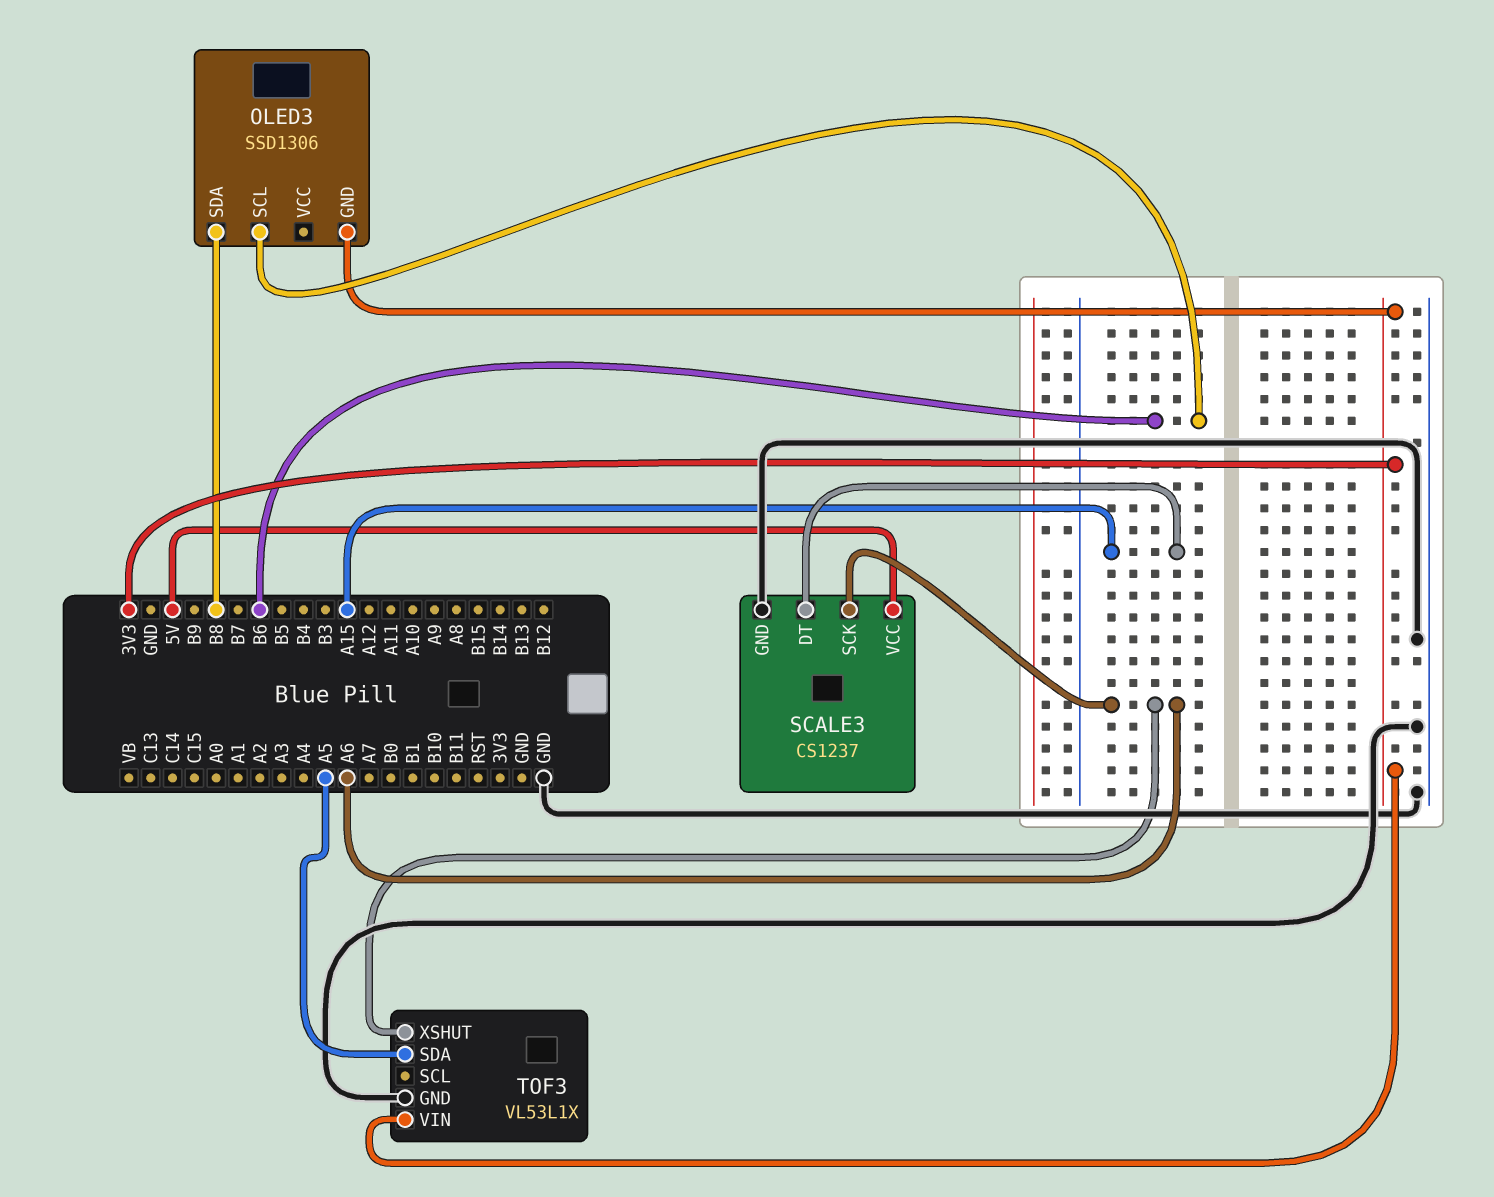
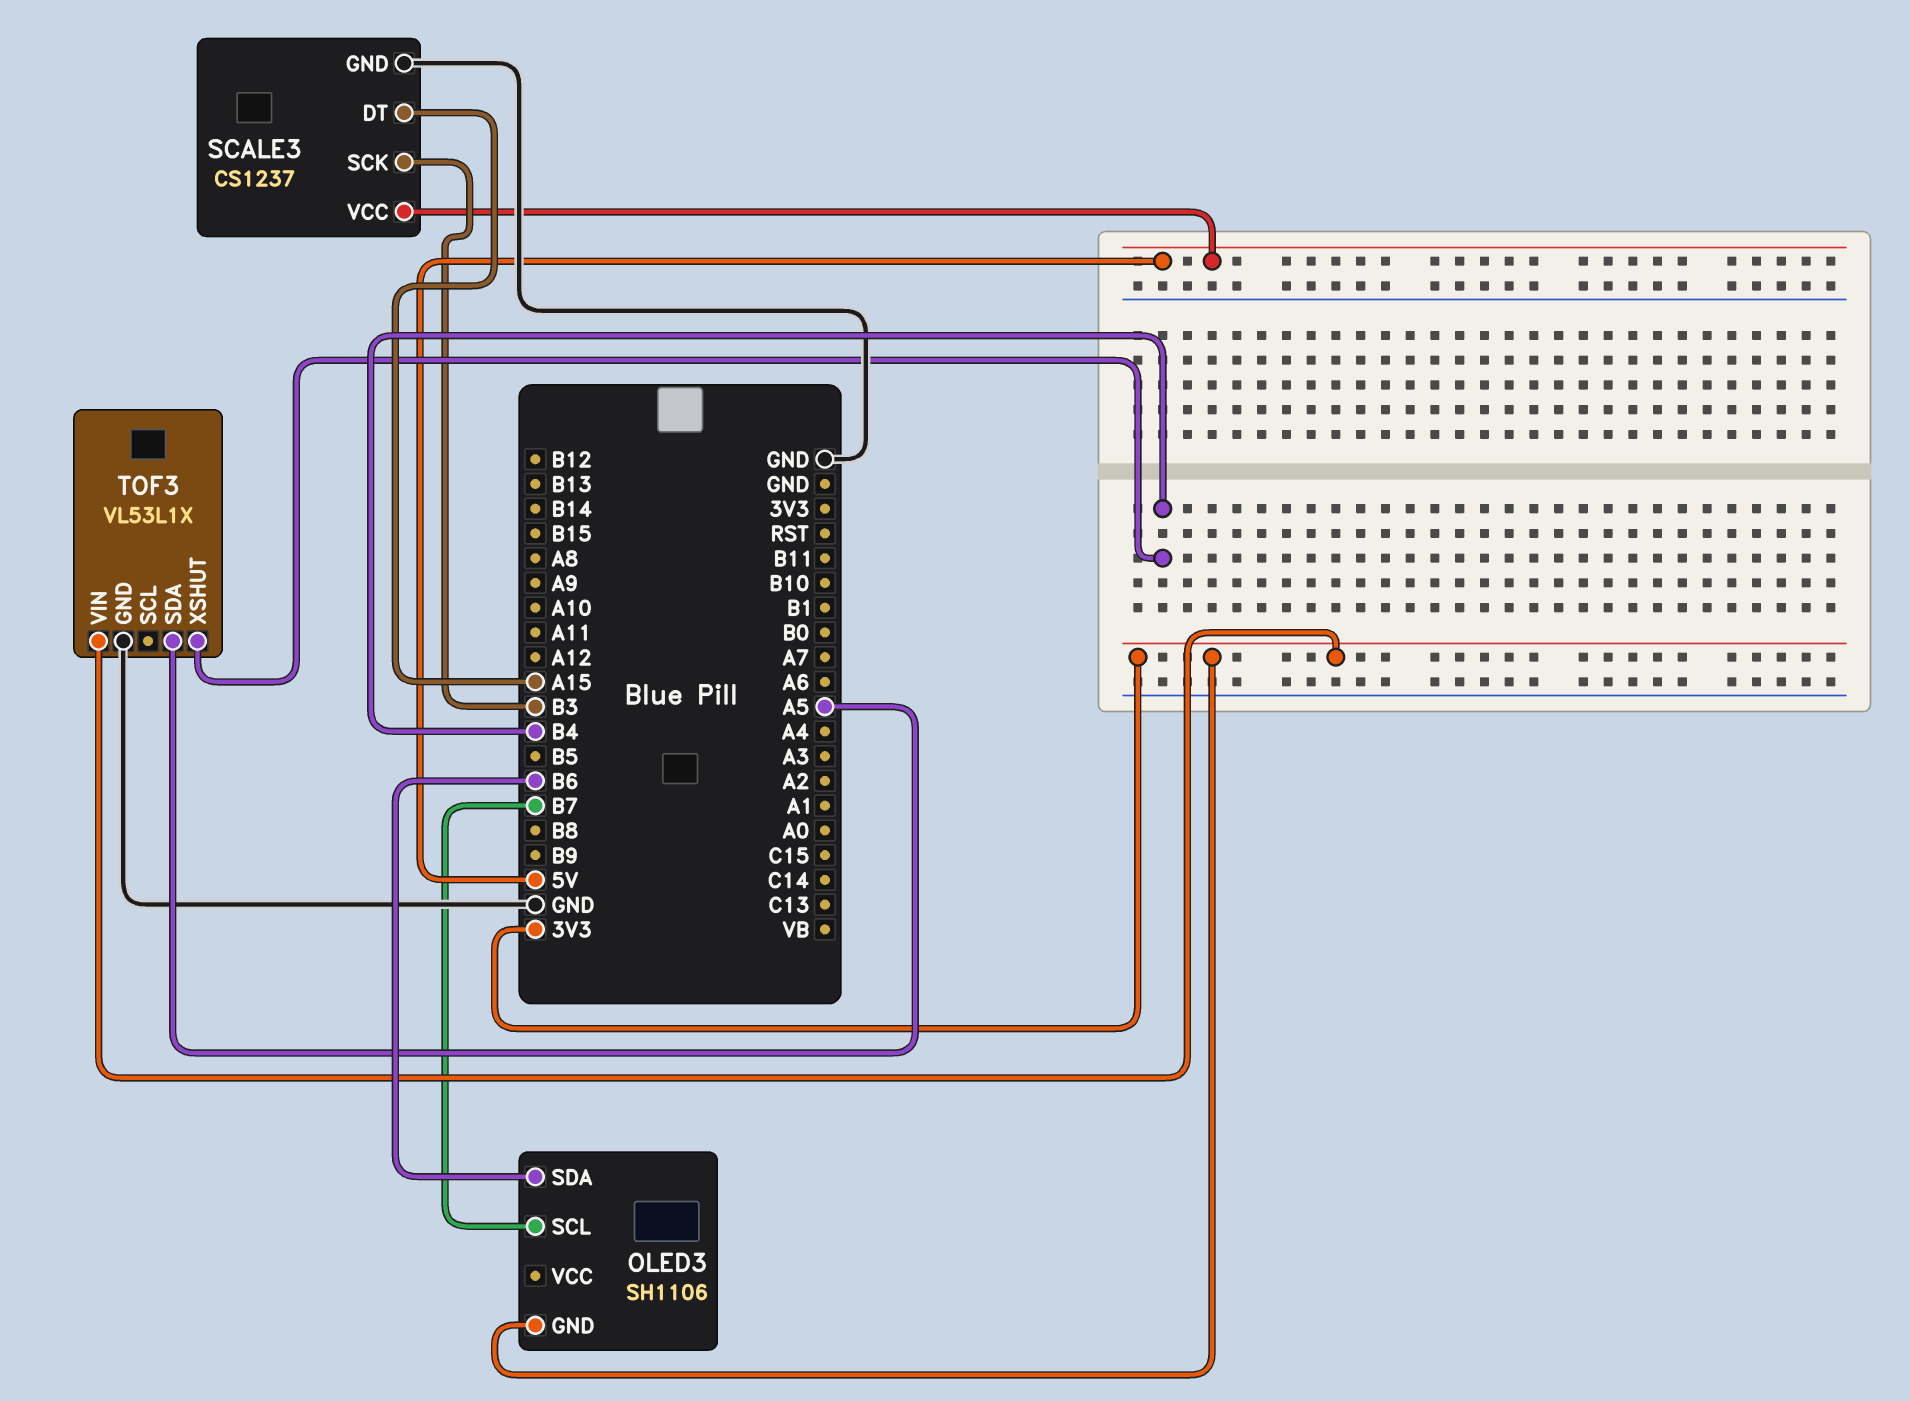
OLED3: SSD1306 -> SH1106
OLED3 pin SCL: B6 -> B7
OLED3 pin SDA: B8 -> B6
SCALE3 pin SCK: A6 -> B3
TOF3 pin XSHUT: A6 -> B4

